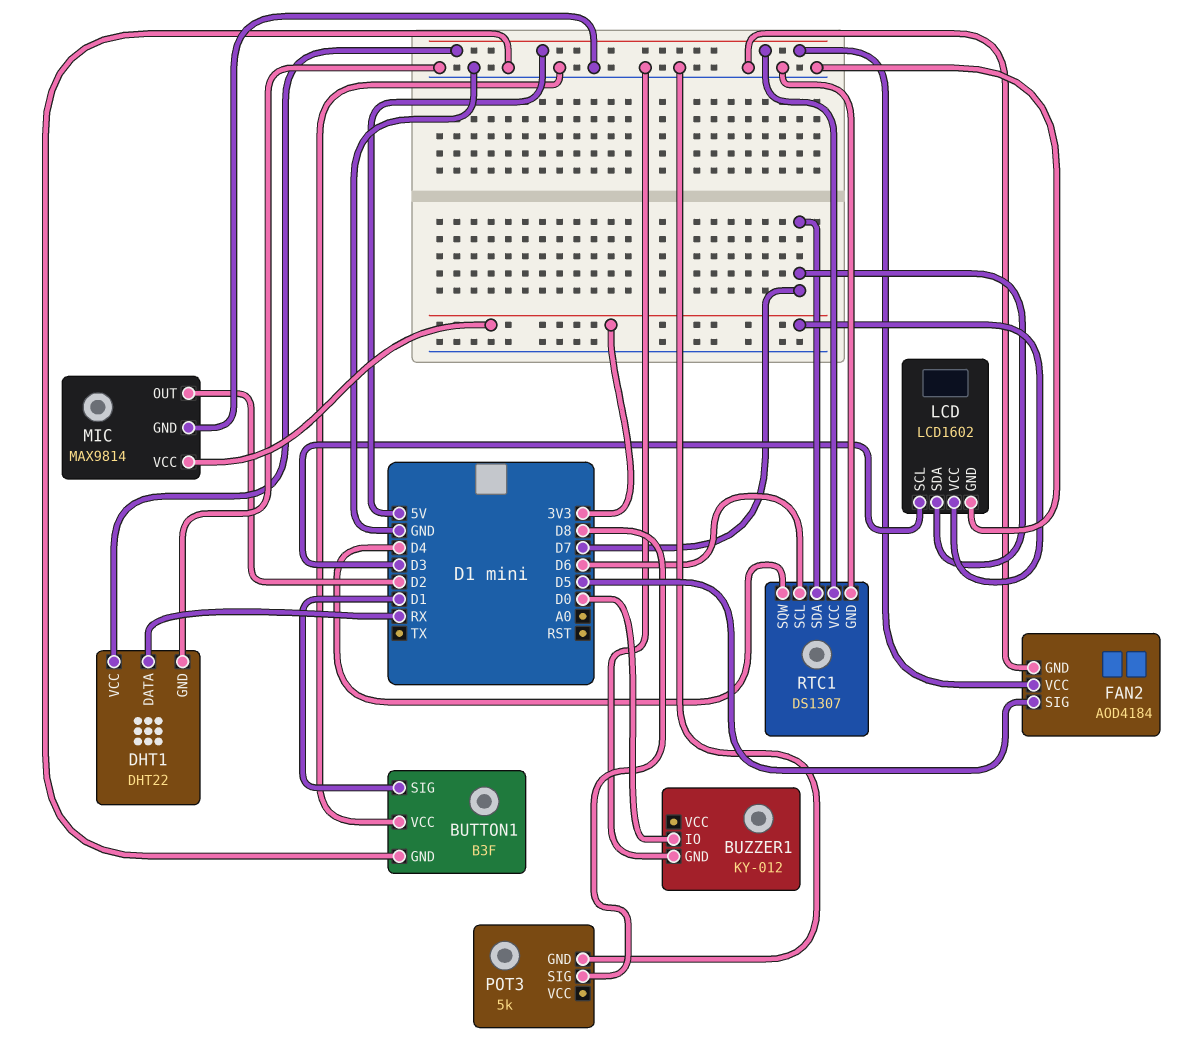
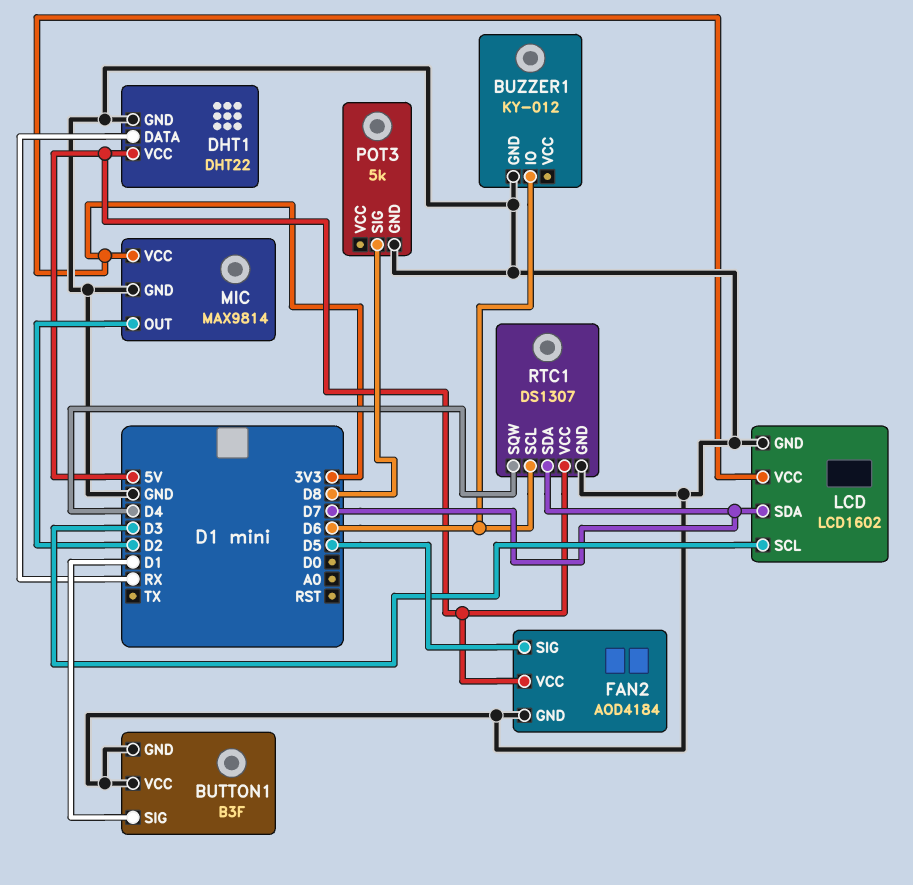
BUZZER1 pin IO: D0 -> D6

